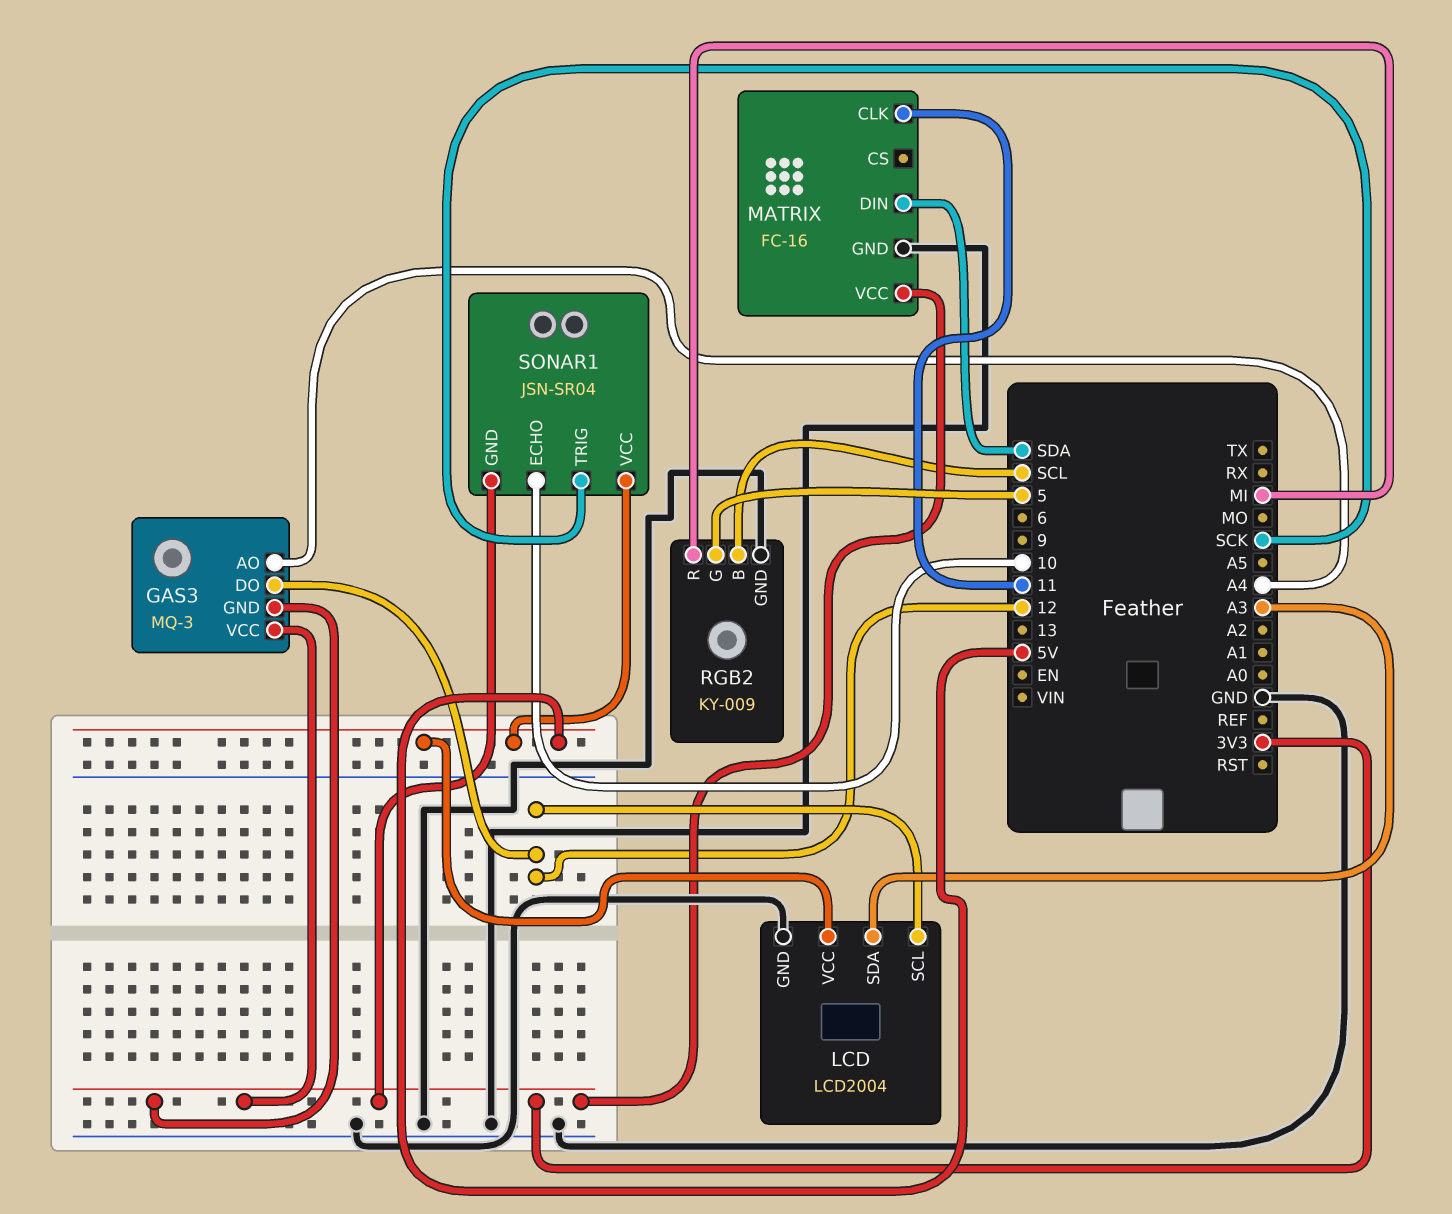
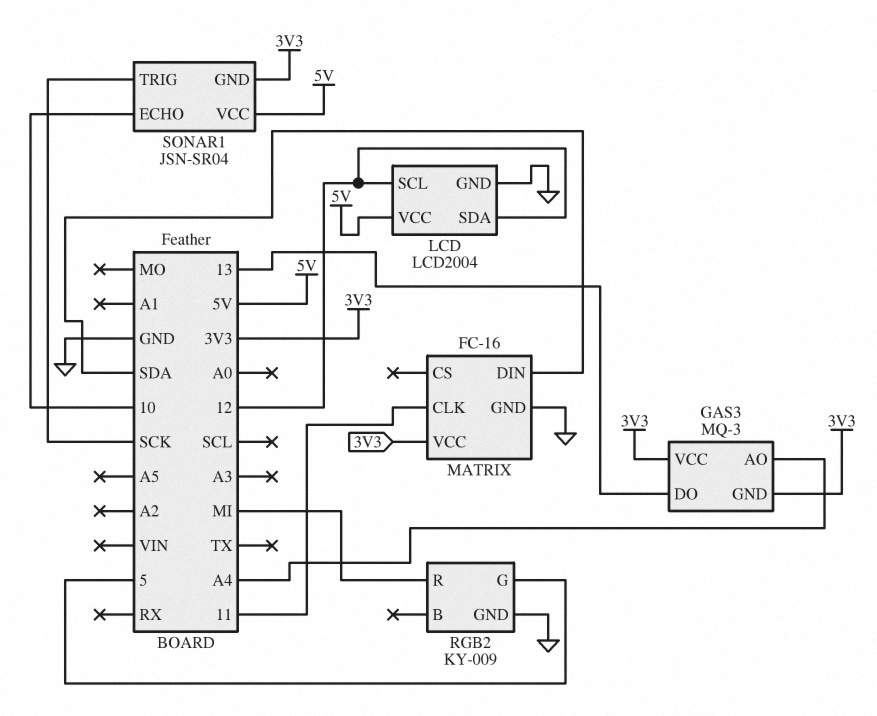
GAS3 pin DO: 12 -> 13
LCD pin SDA: A3 -> 12
RGB2 pin B: SCL -> none

